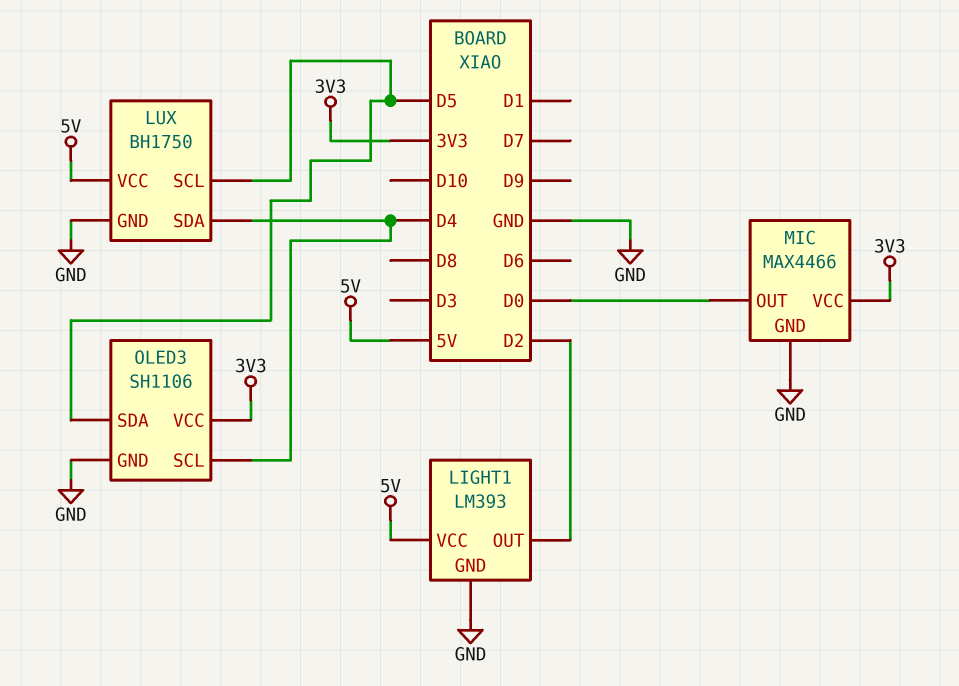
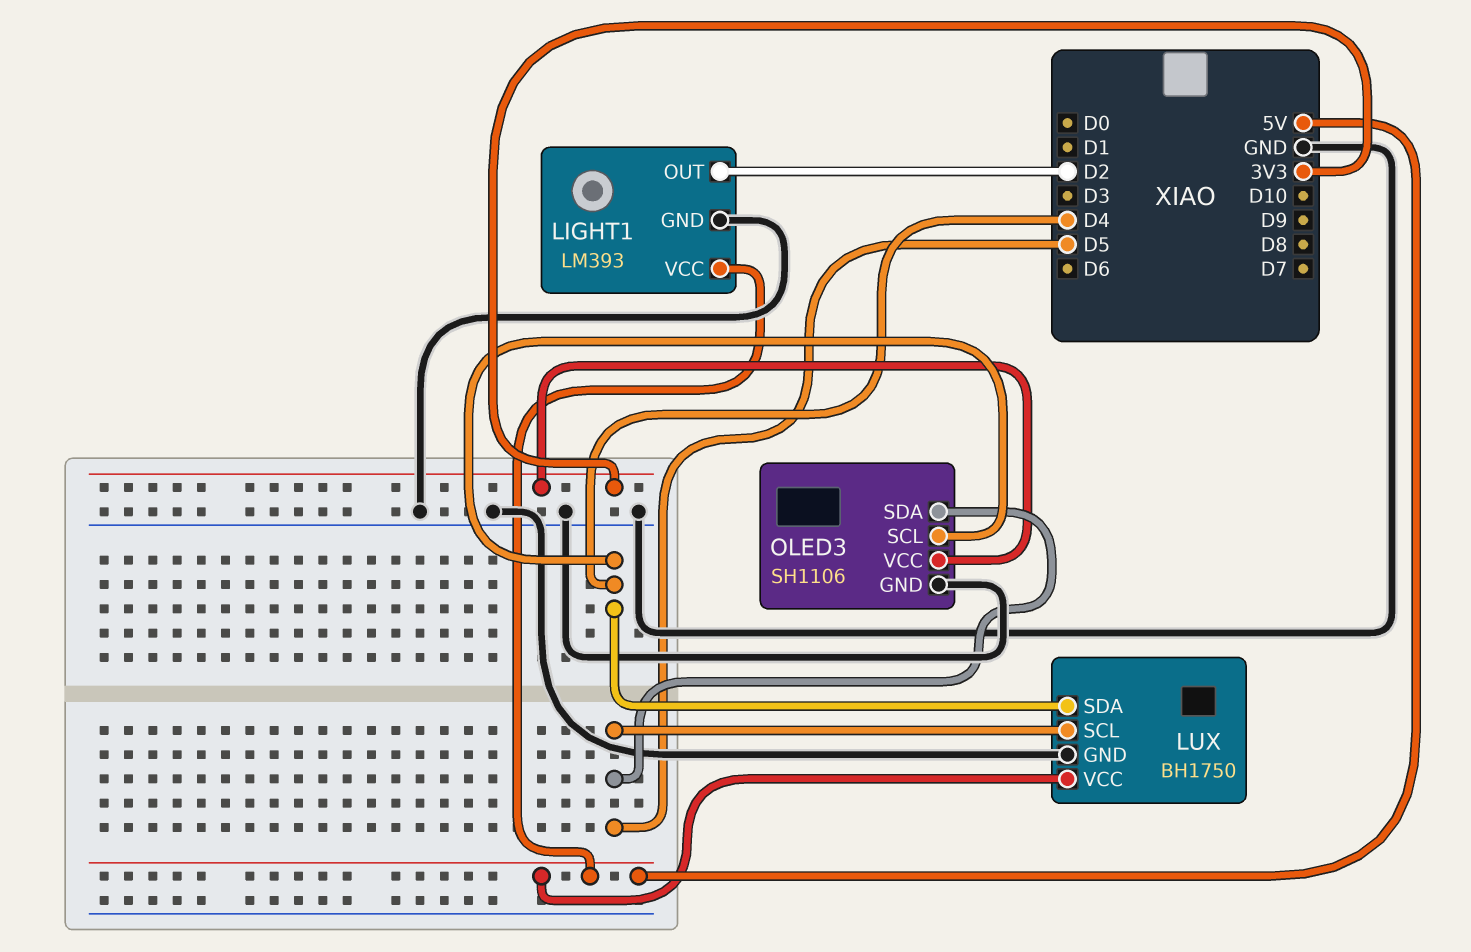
MIC: MAX4466 -> none
MIC pin GND: GND -> none
MIC pin OUT: D0 -> none
MIC pin VCC: 3V3 -> none

